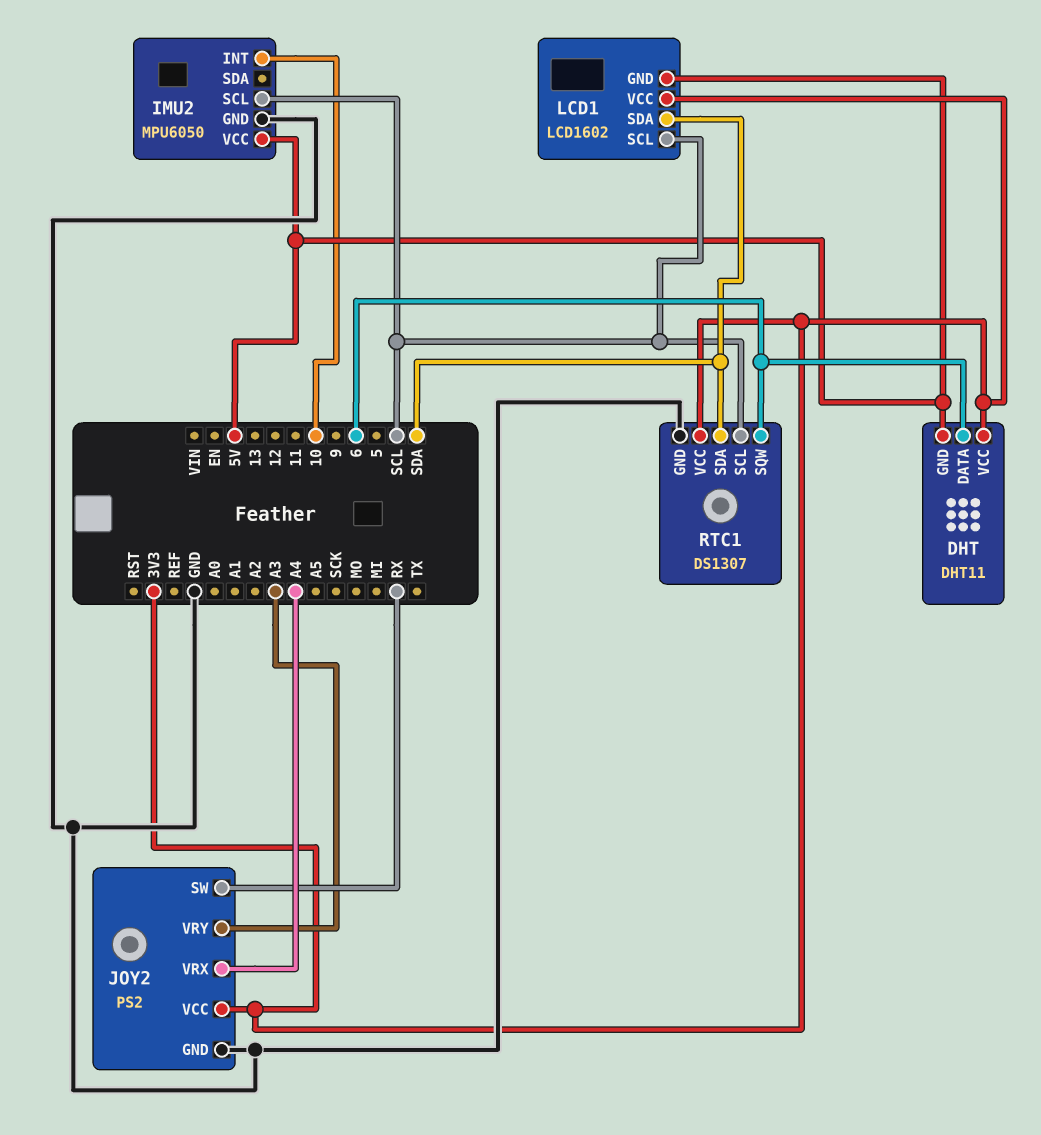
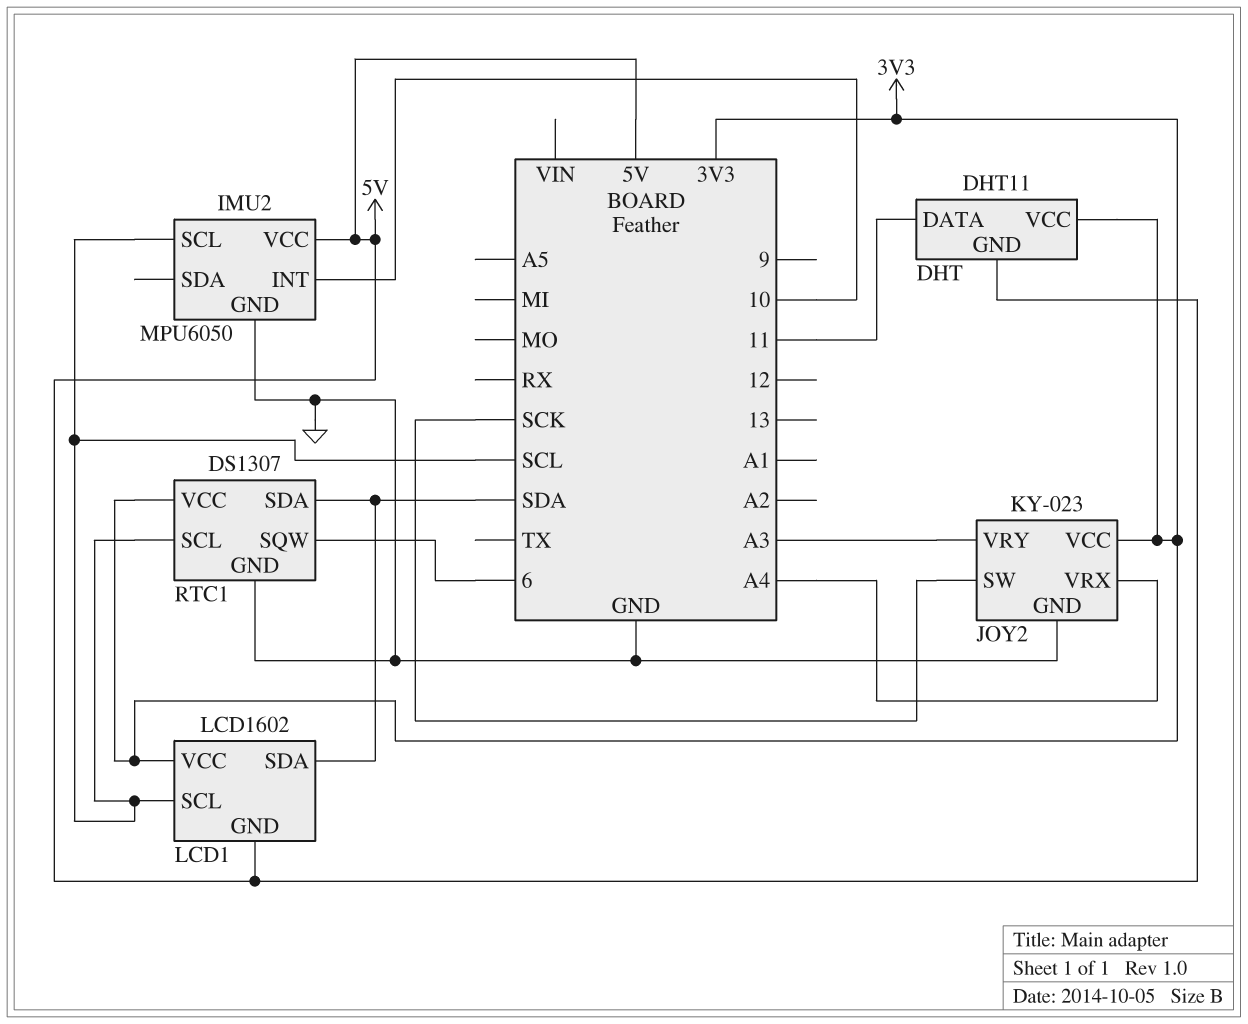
DHT pin DATA: 6 -> 11
JOY2: PS2 -> KY-023
JOY2 pin SW: RX -> SCK

